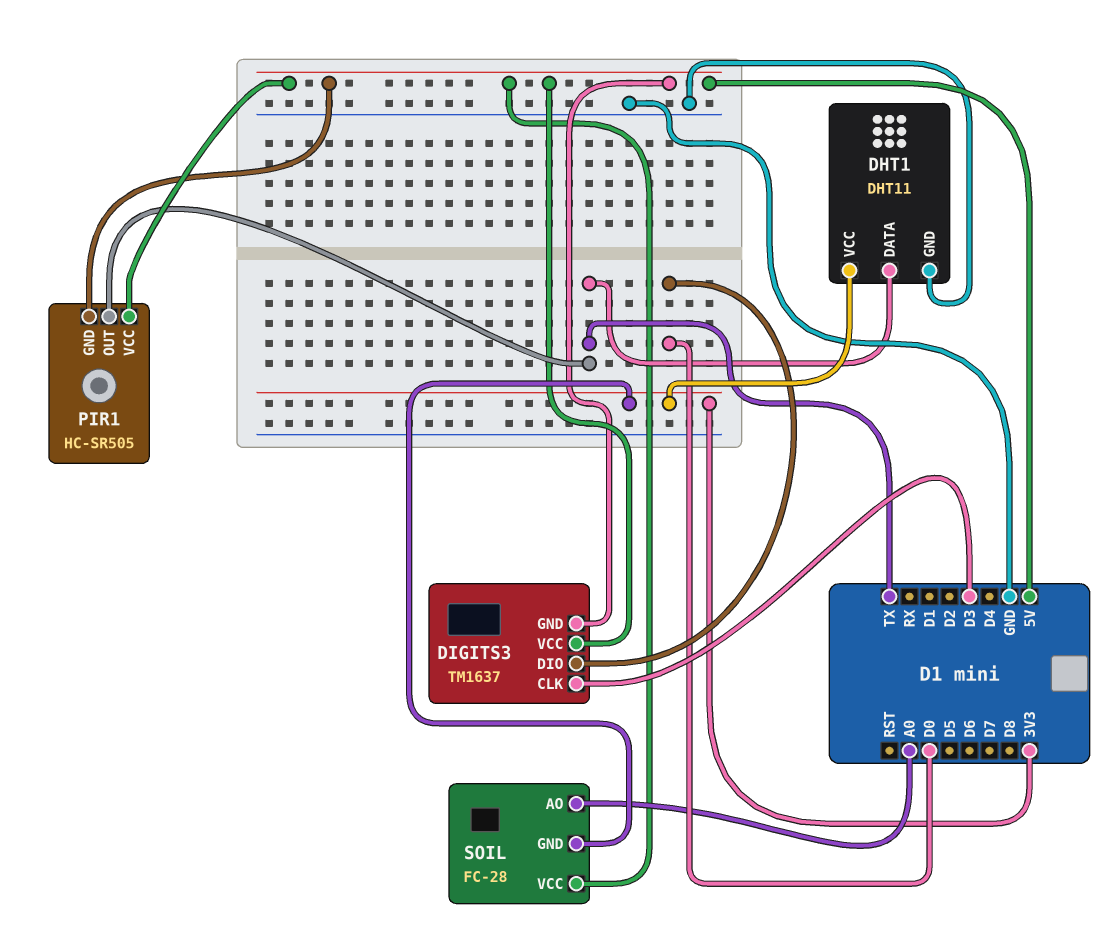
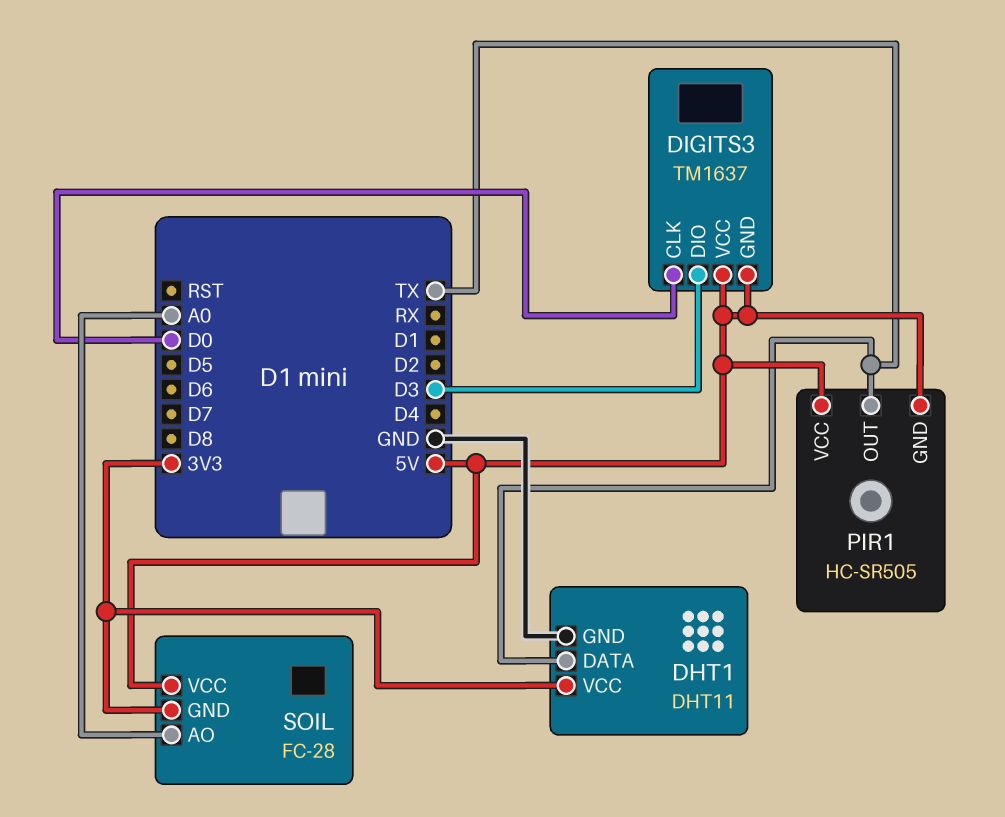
DIGITS3 pin CLK: D3 -> D0
DIGITS3 pin DIO: D0 -> D3

